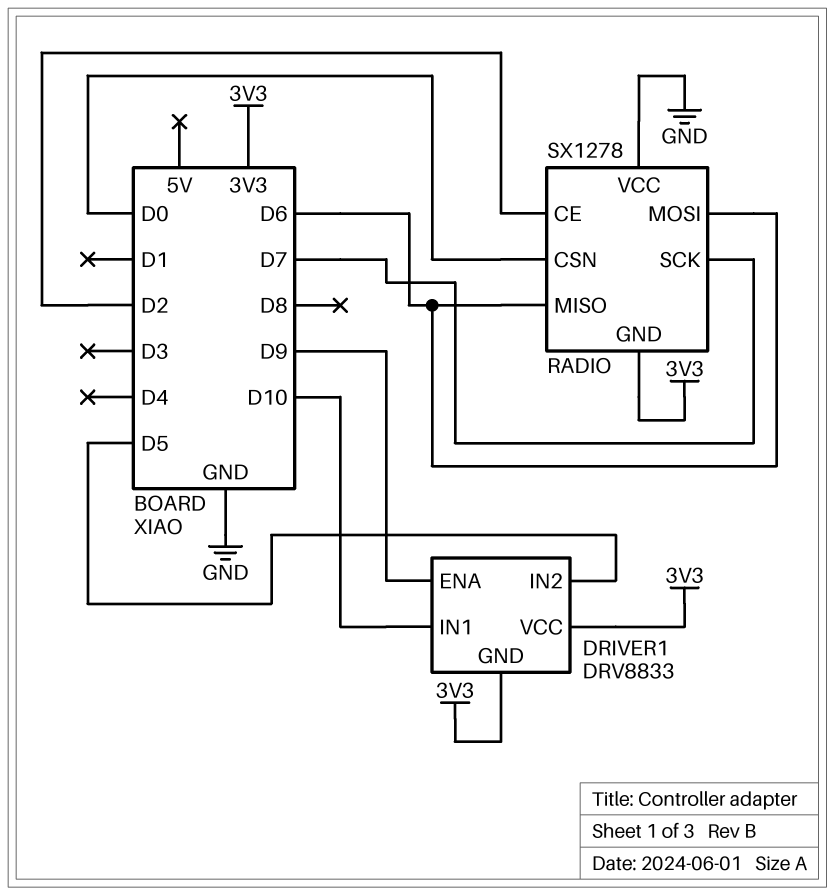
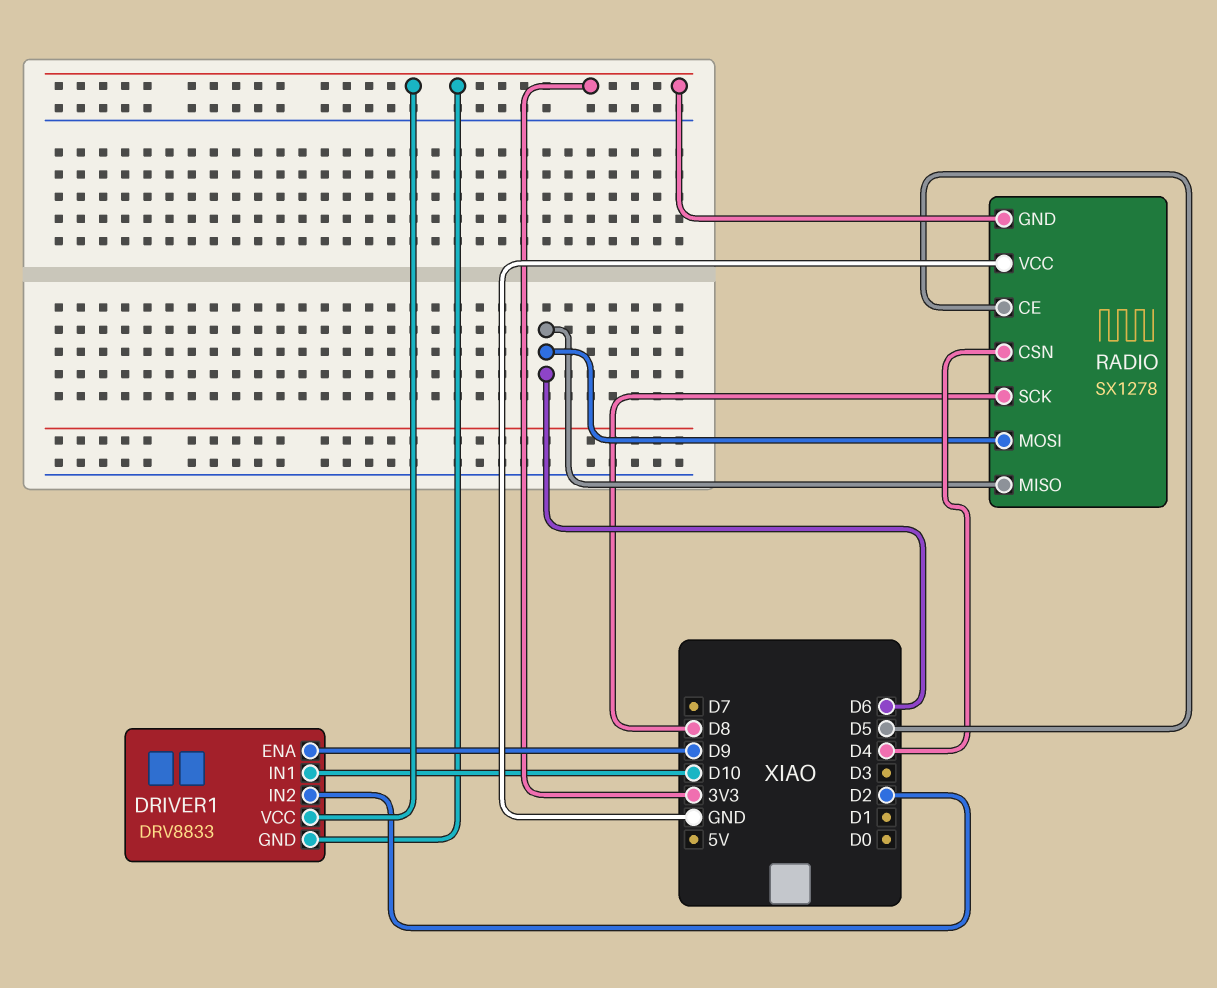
DRIVER1 pin IN2: D5 -> D2
RADIO pin CE: D2 -> D5
RADIO pin CSN: D0 -> D4
RADIO pin SCK: D7 -> D8

